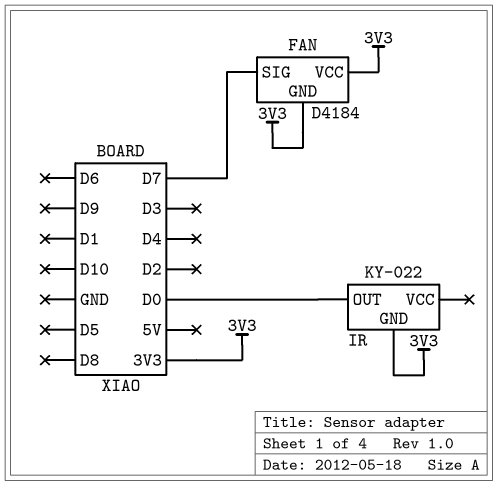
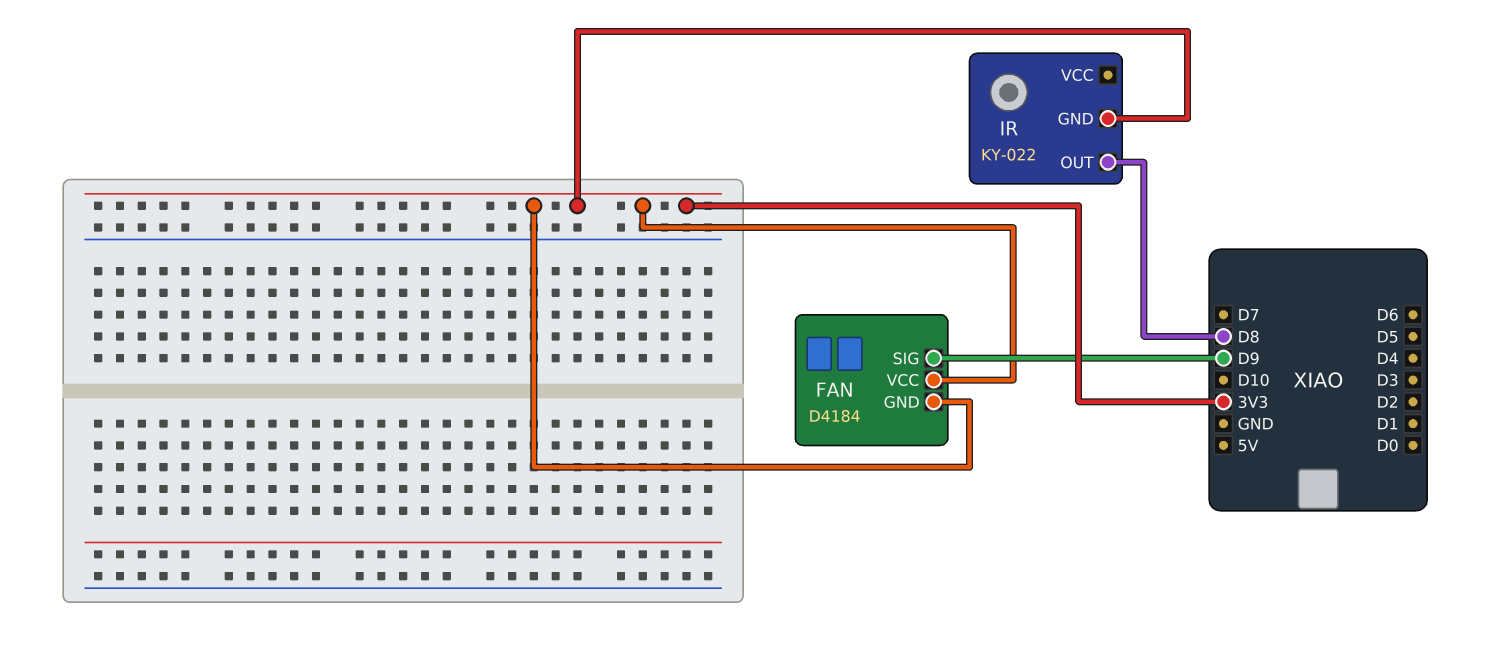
FAN pin SIG: D7 -> D9
IR pin OUT: D0 -> D8

